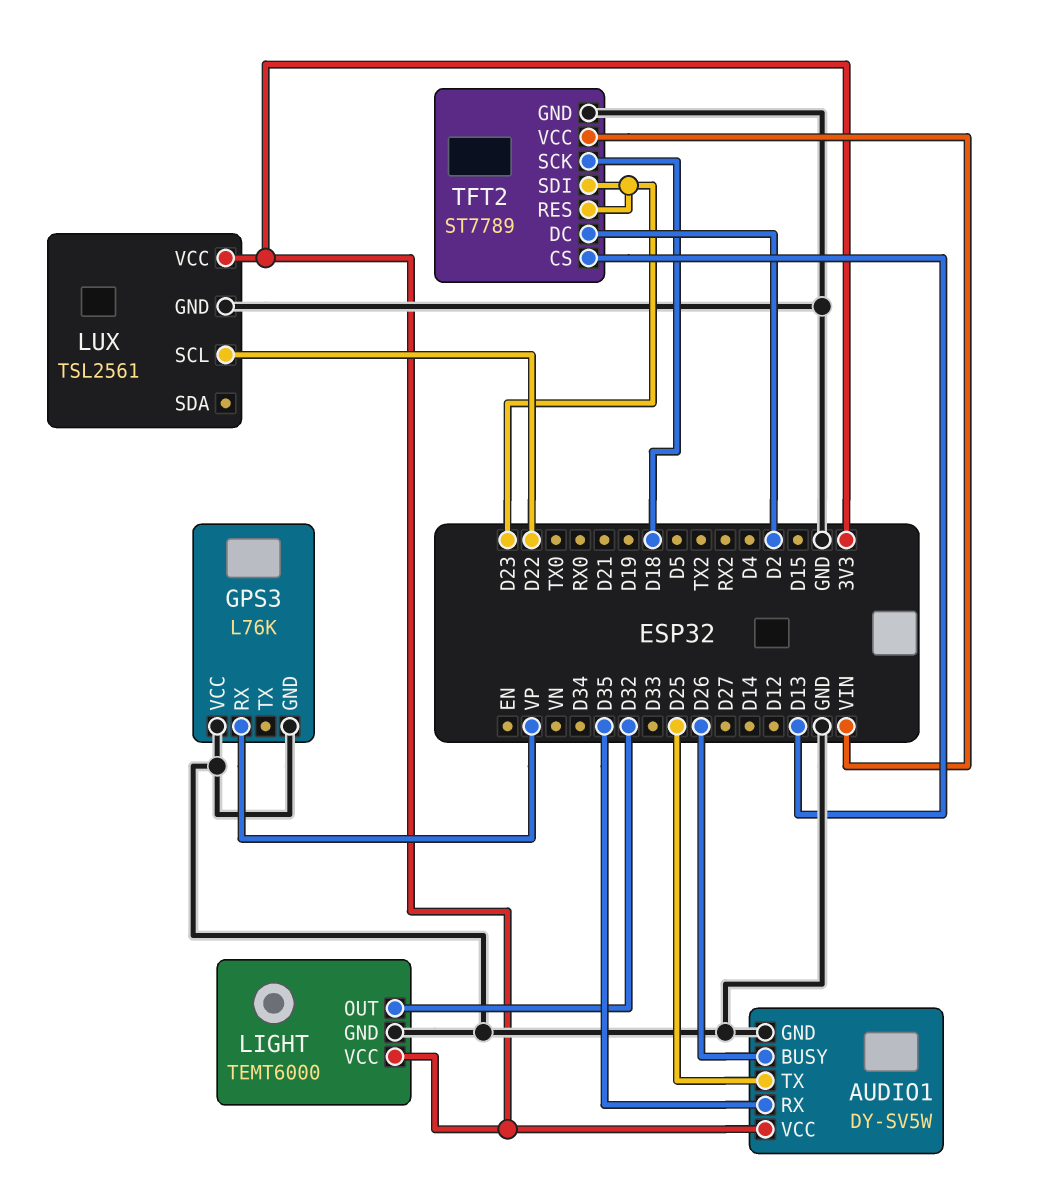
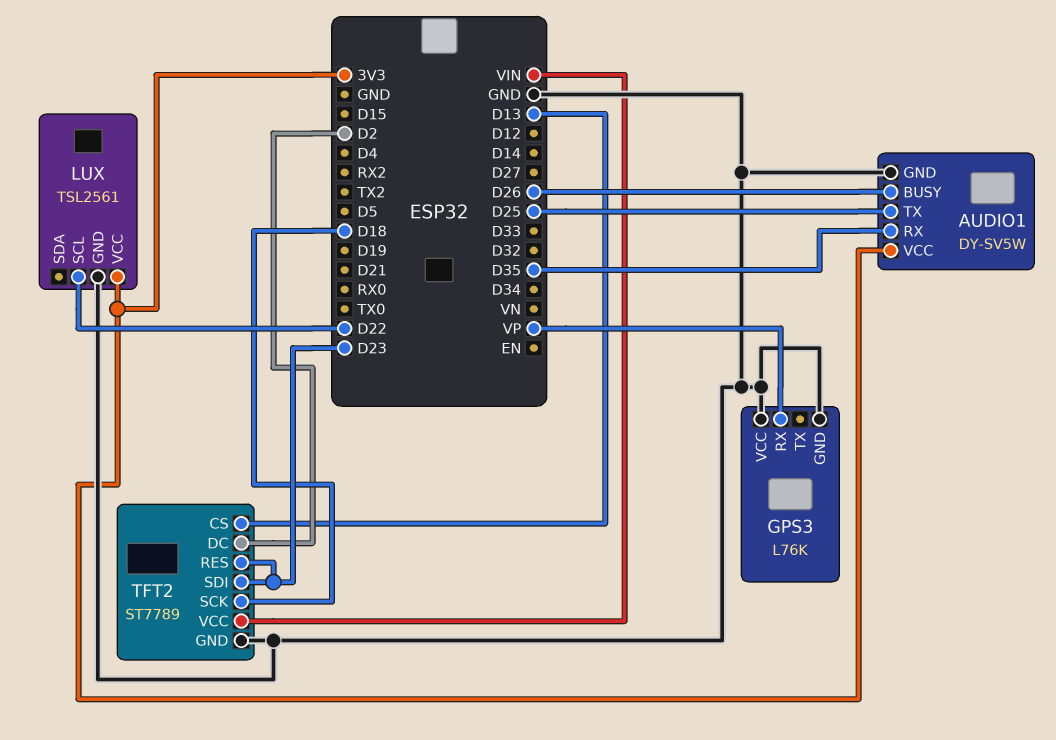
LIGHT: TEMT6000 -> none
LIGHT pin GND: GND -> none
LIGHT pin OUT: D32 -> none
LIGHT pin VCC: 3V3 -> none

